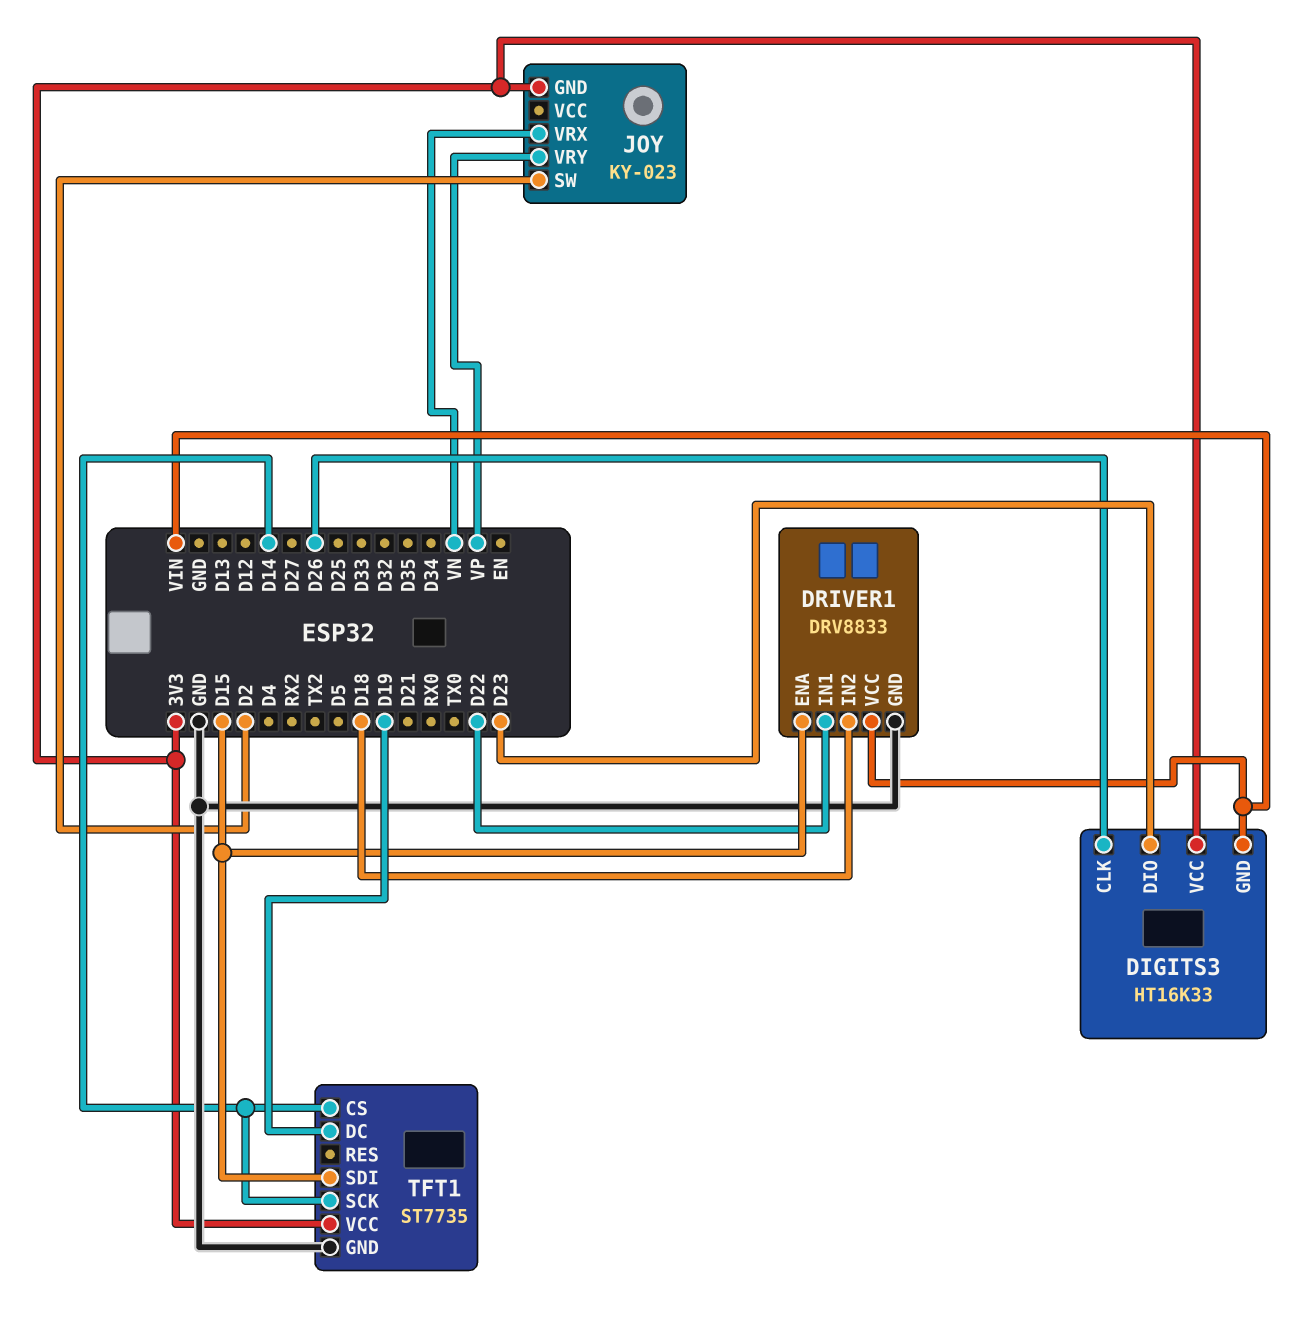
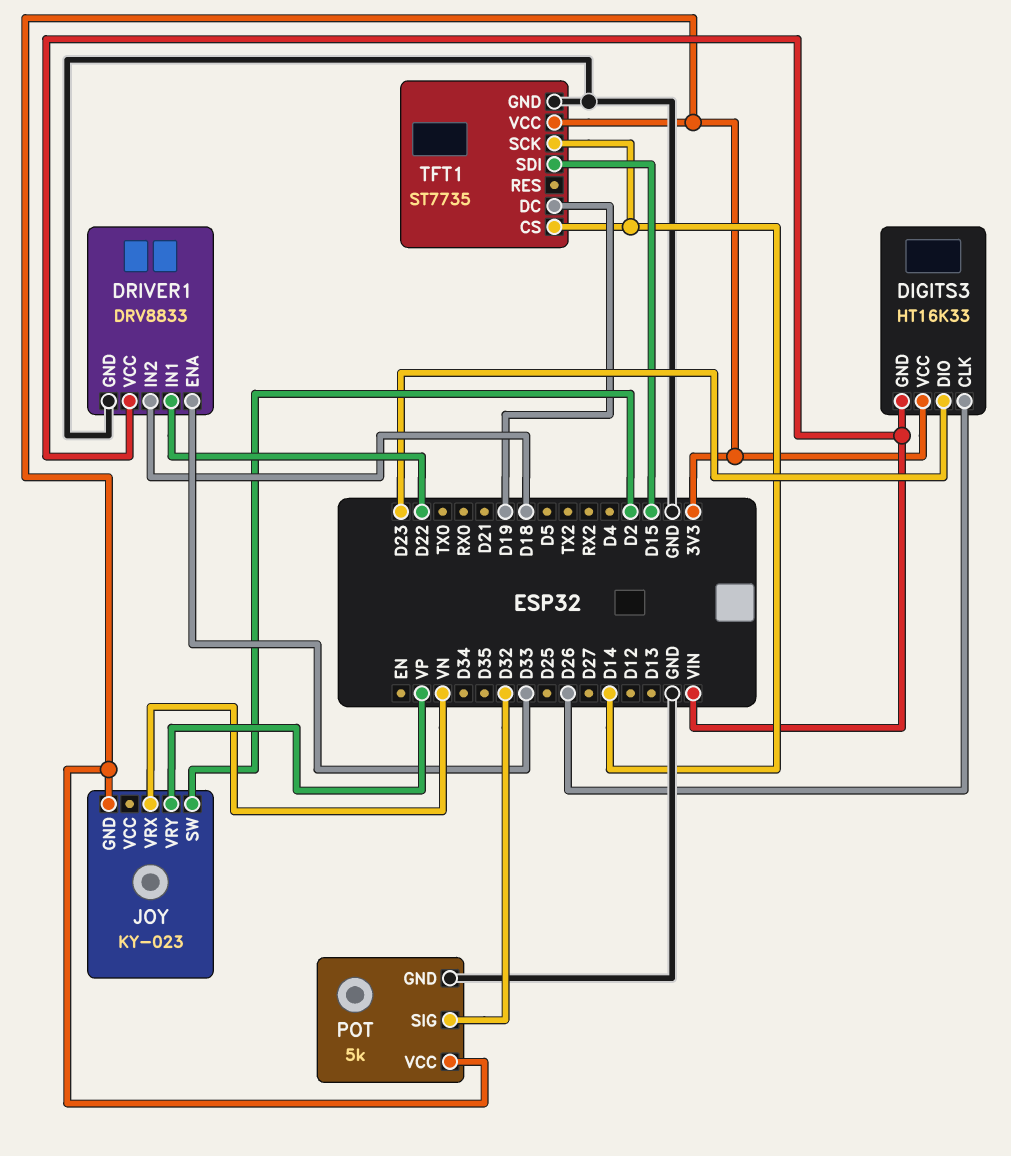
DRIVER1 pin ENA: D15 -> D33
POT: none -> 5k
POT pin GND: none -> GND
POT pin SIG: none -> D32
POT pin VCC: none -> 3V3

